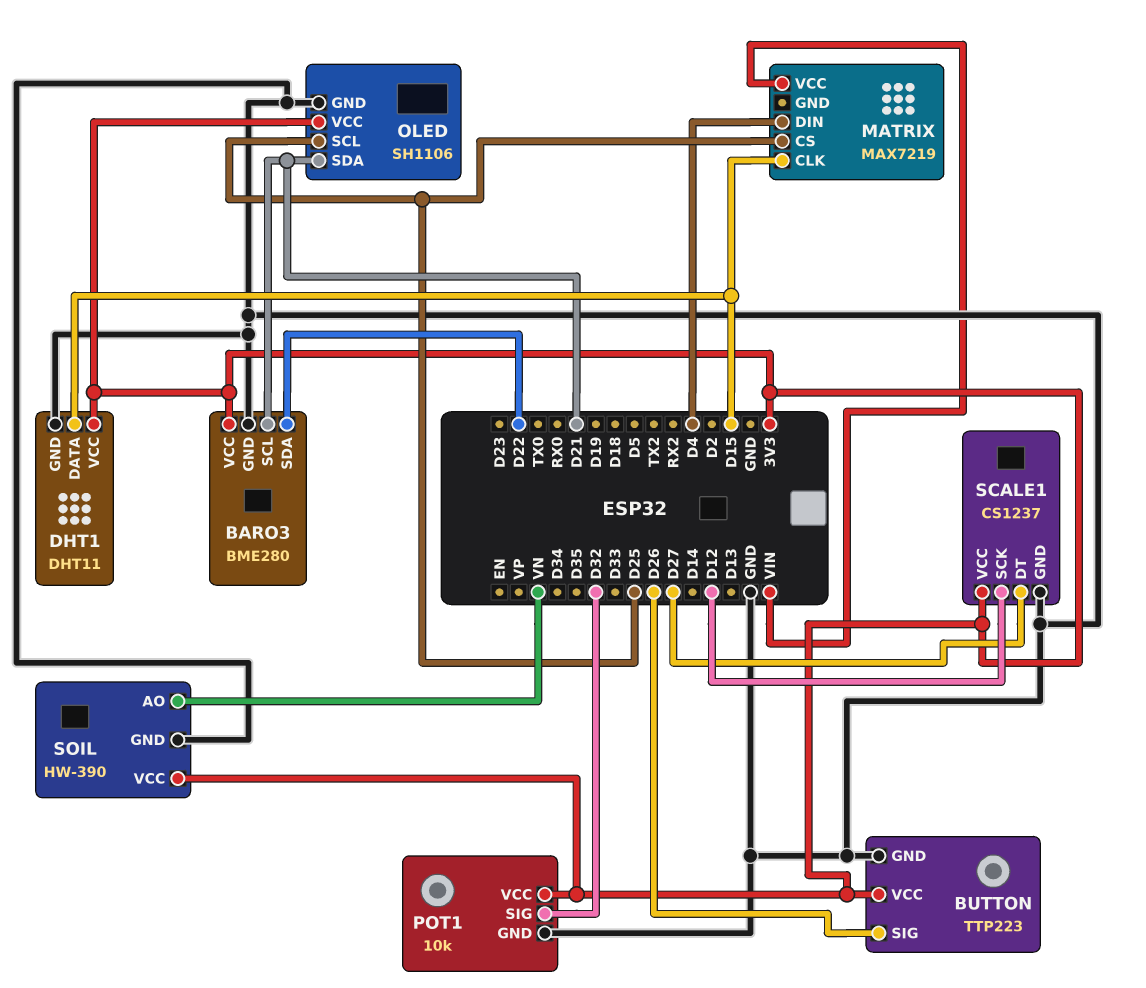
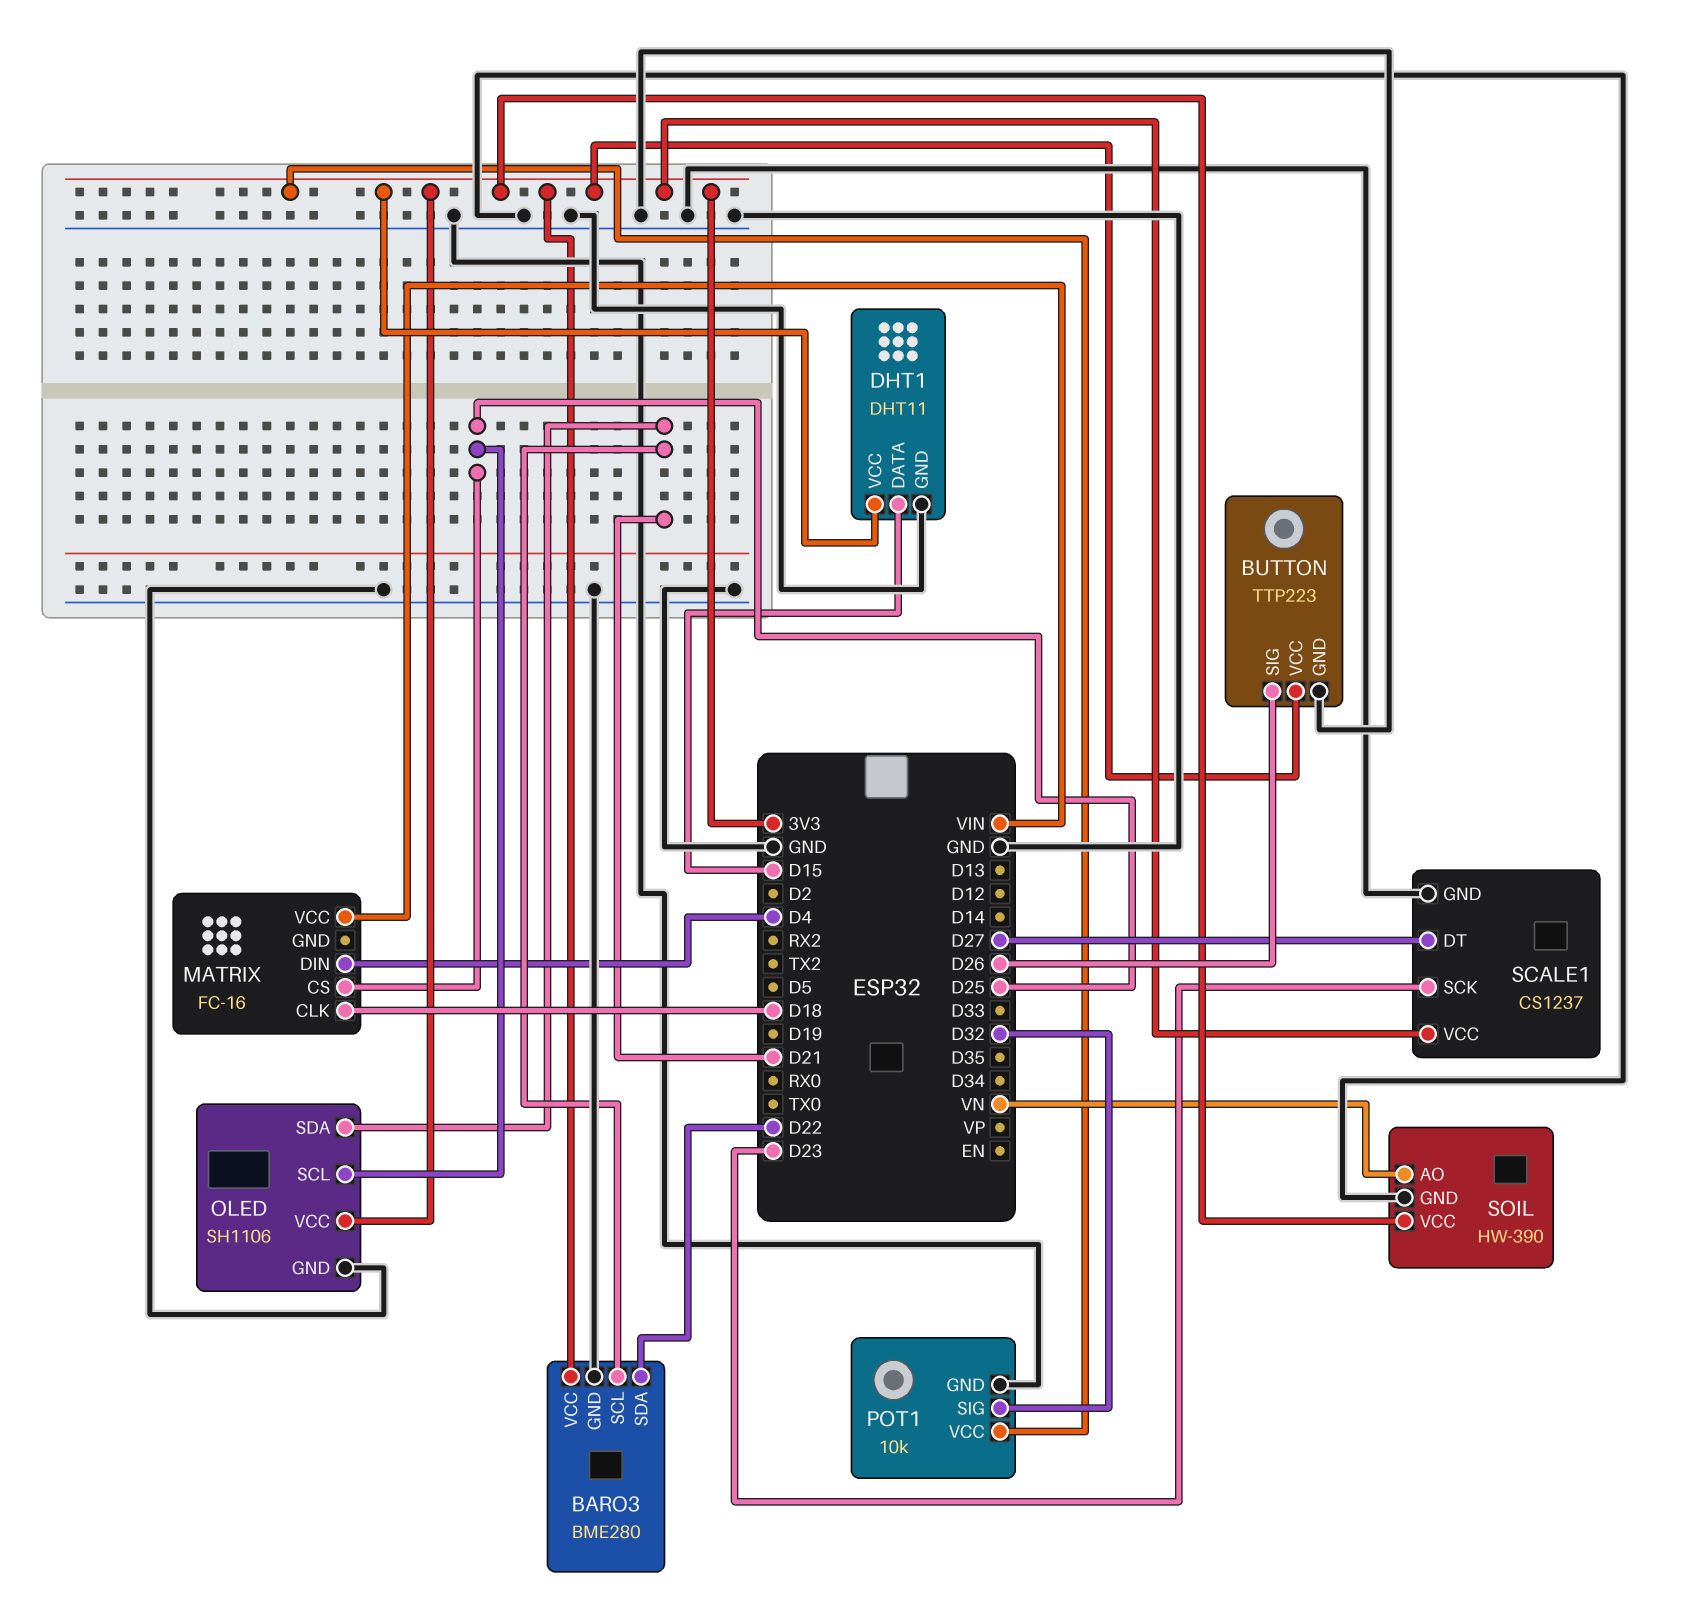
MATRIX: MAX7219 -> FC-16
MATRIX pin CLK: D15 -> D18
SCALE1 pin SCK: D12 -> D23

